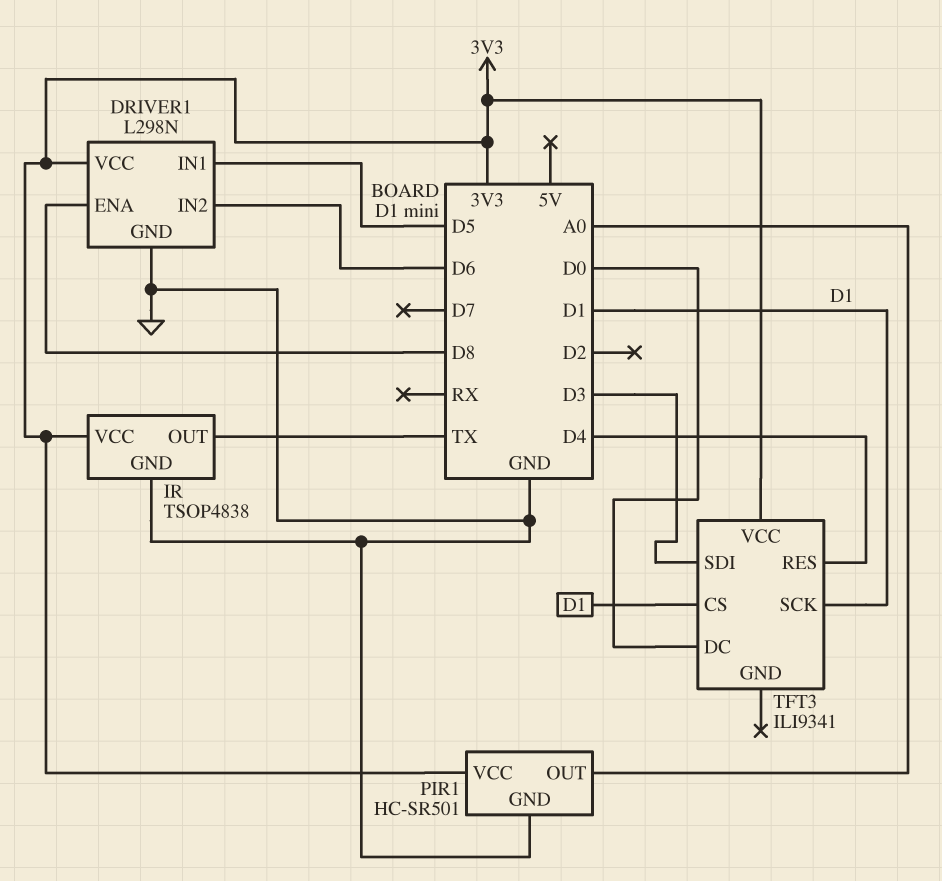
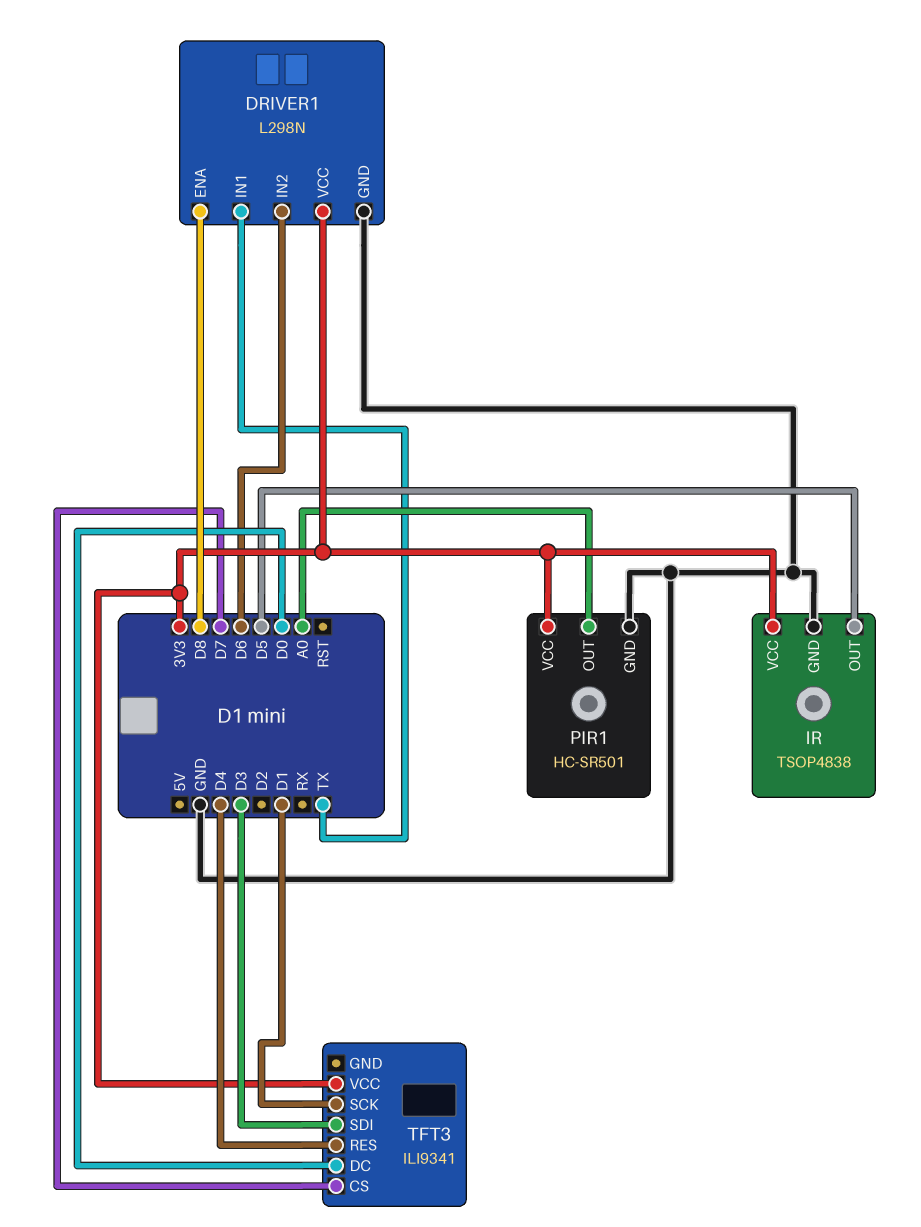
DRIVER1 pin IN1: D5 -> TX
IR pin OUT: TX -> D5
TFT3 pin CS: D1 -> D7

